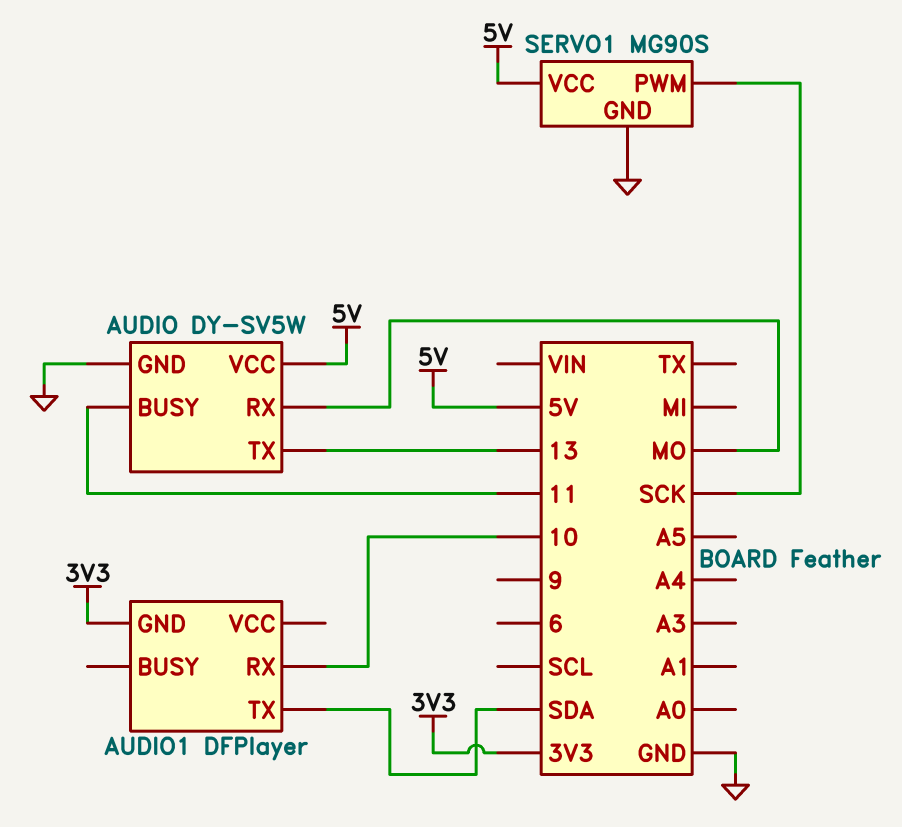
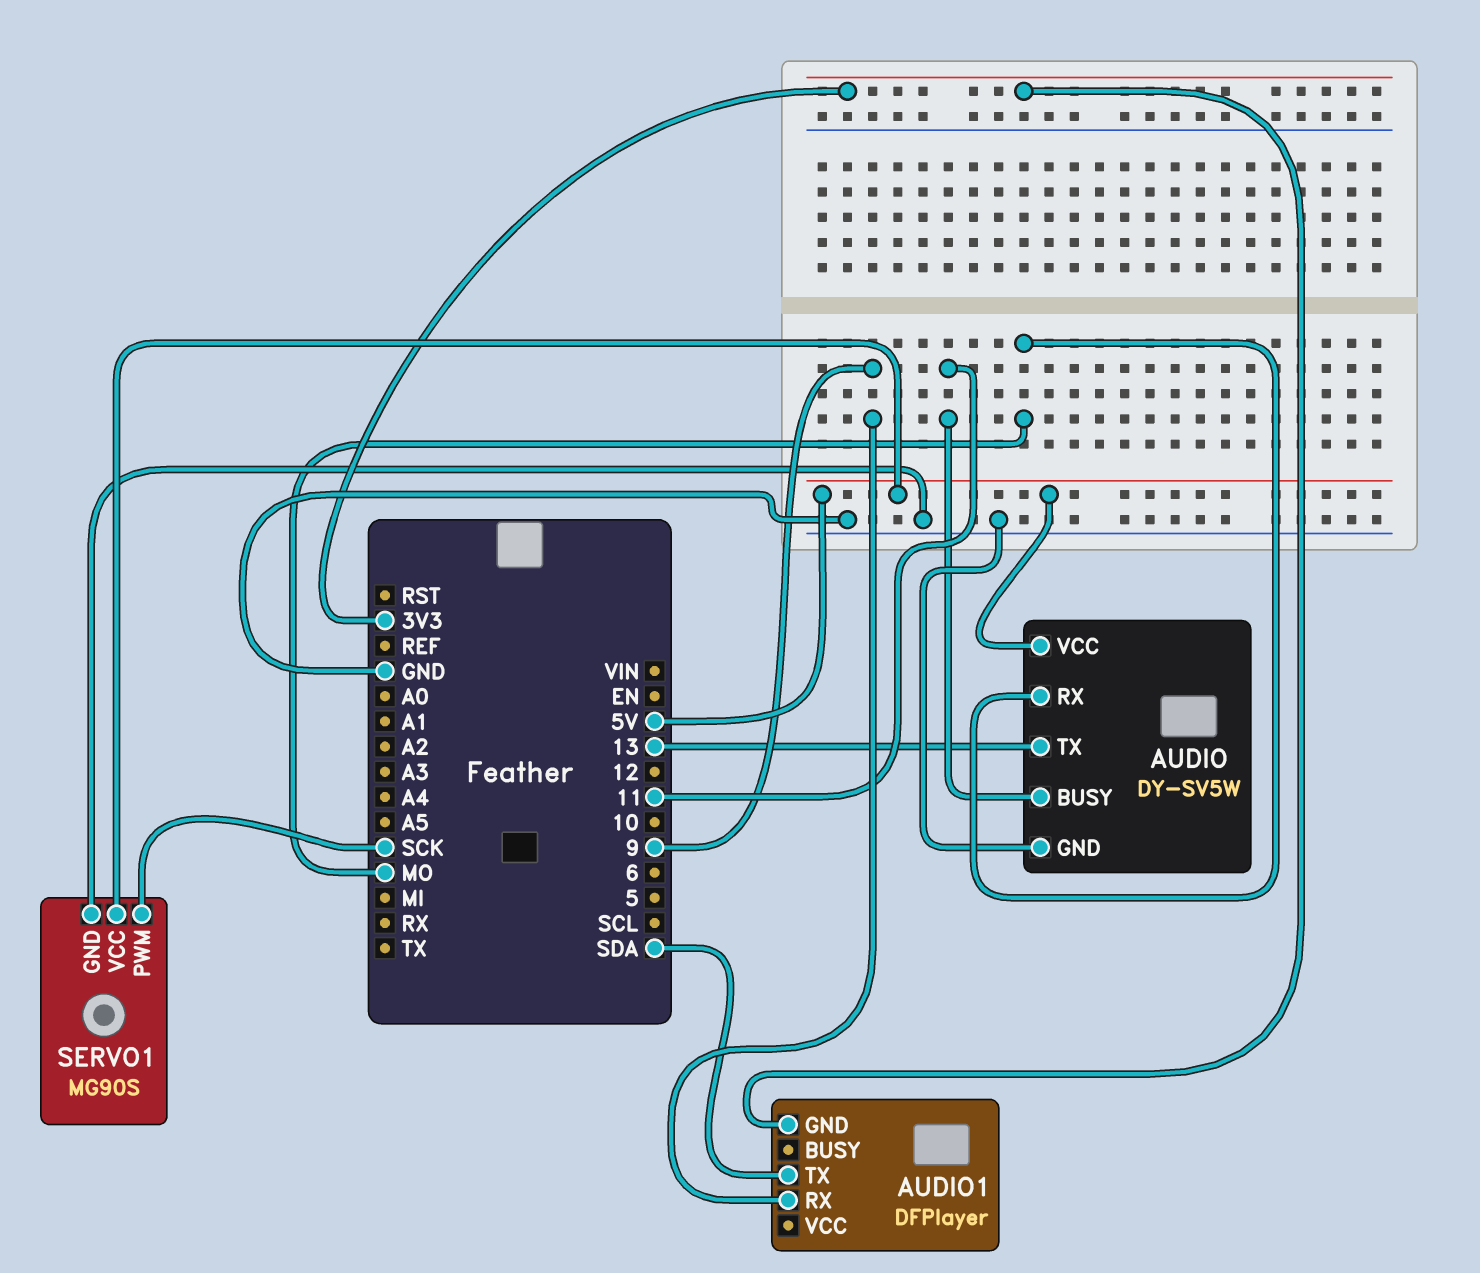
AUDIO1 pin RX: 10 -> 9

